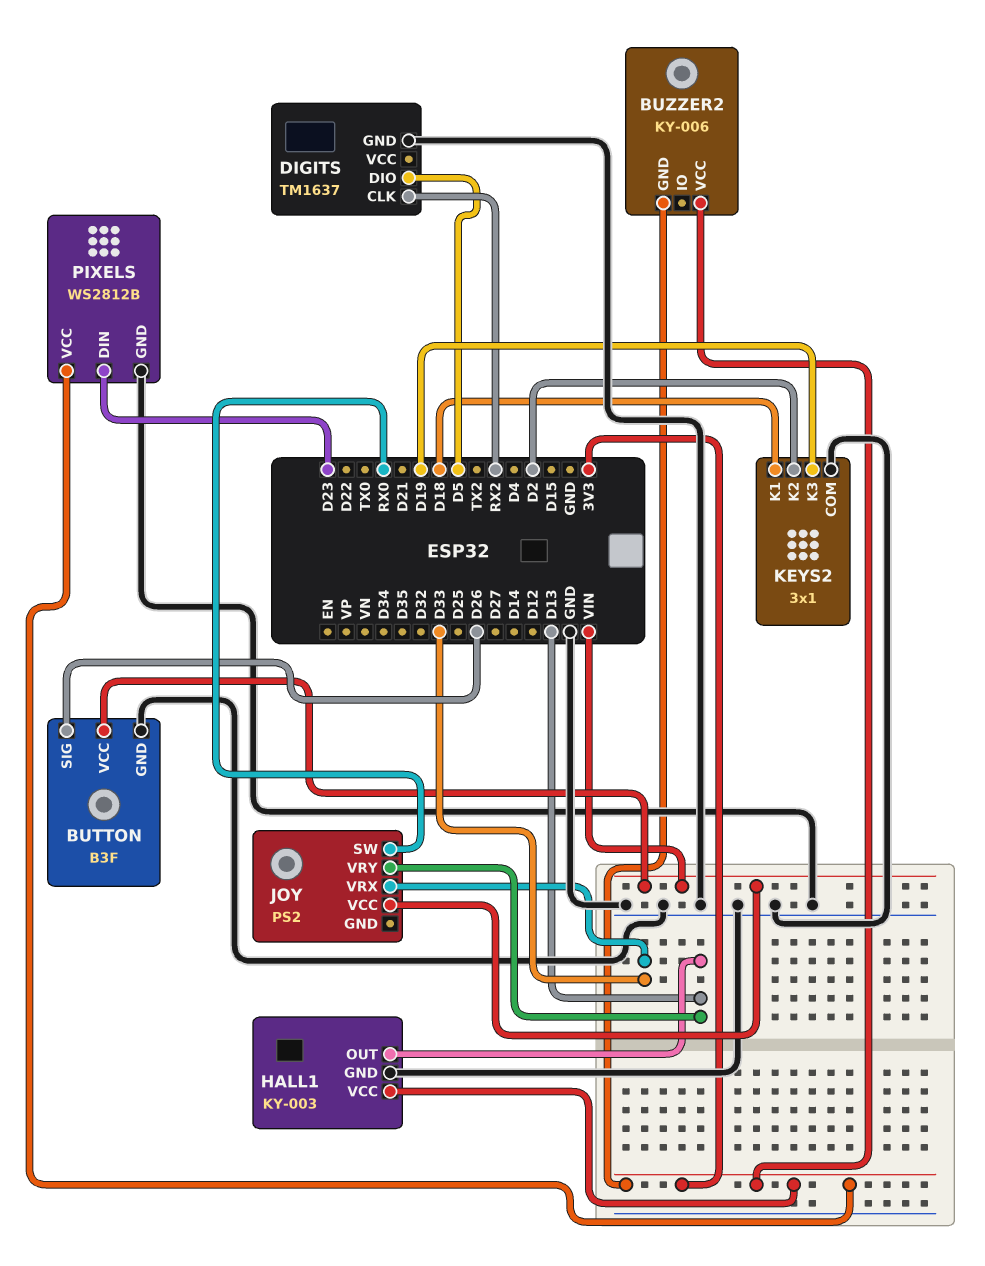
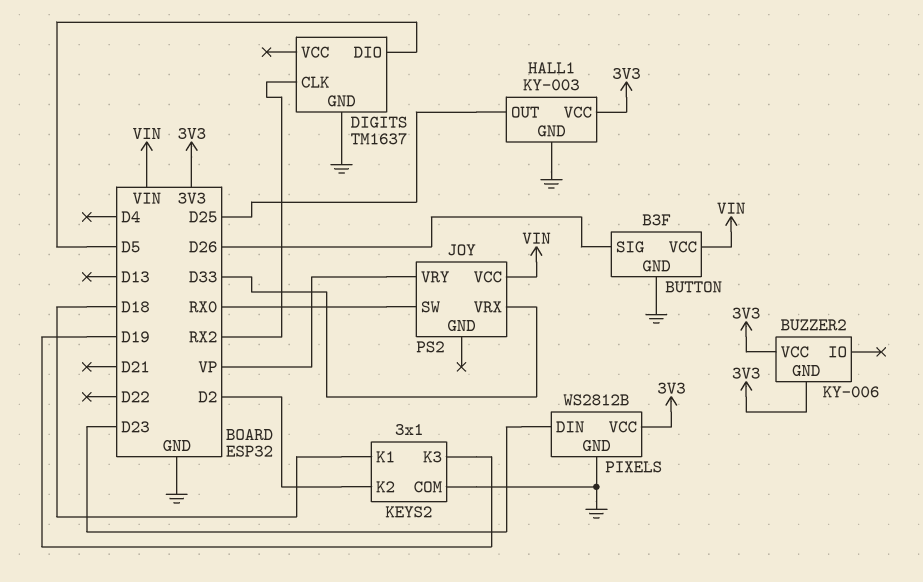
HALL1 pin OUT: D13 -> D25
JOY pin VRY: D13 -> VP

